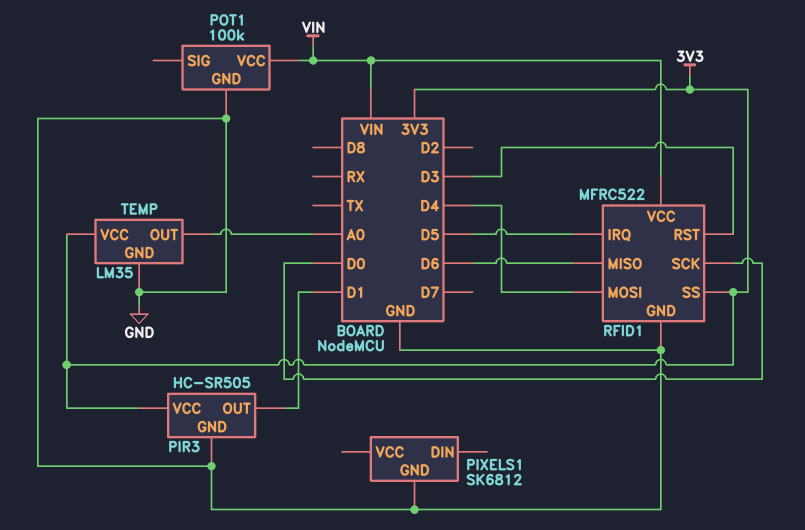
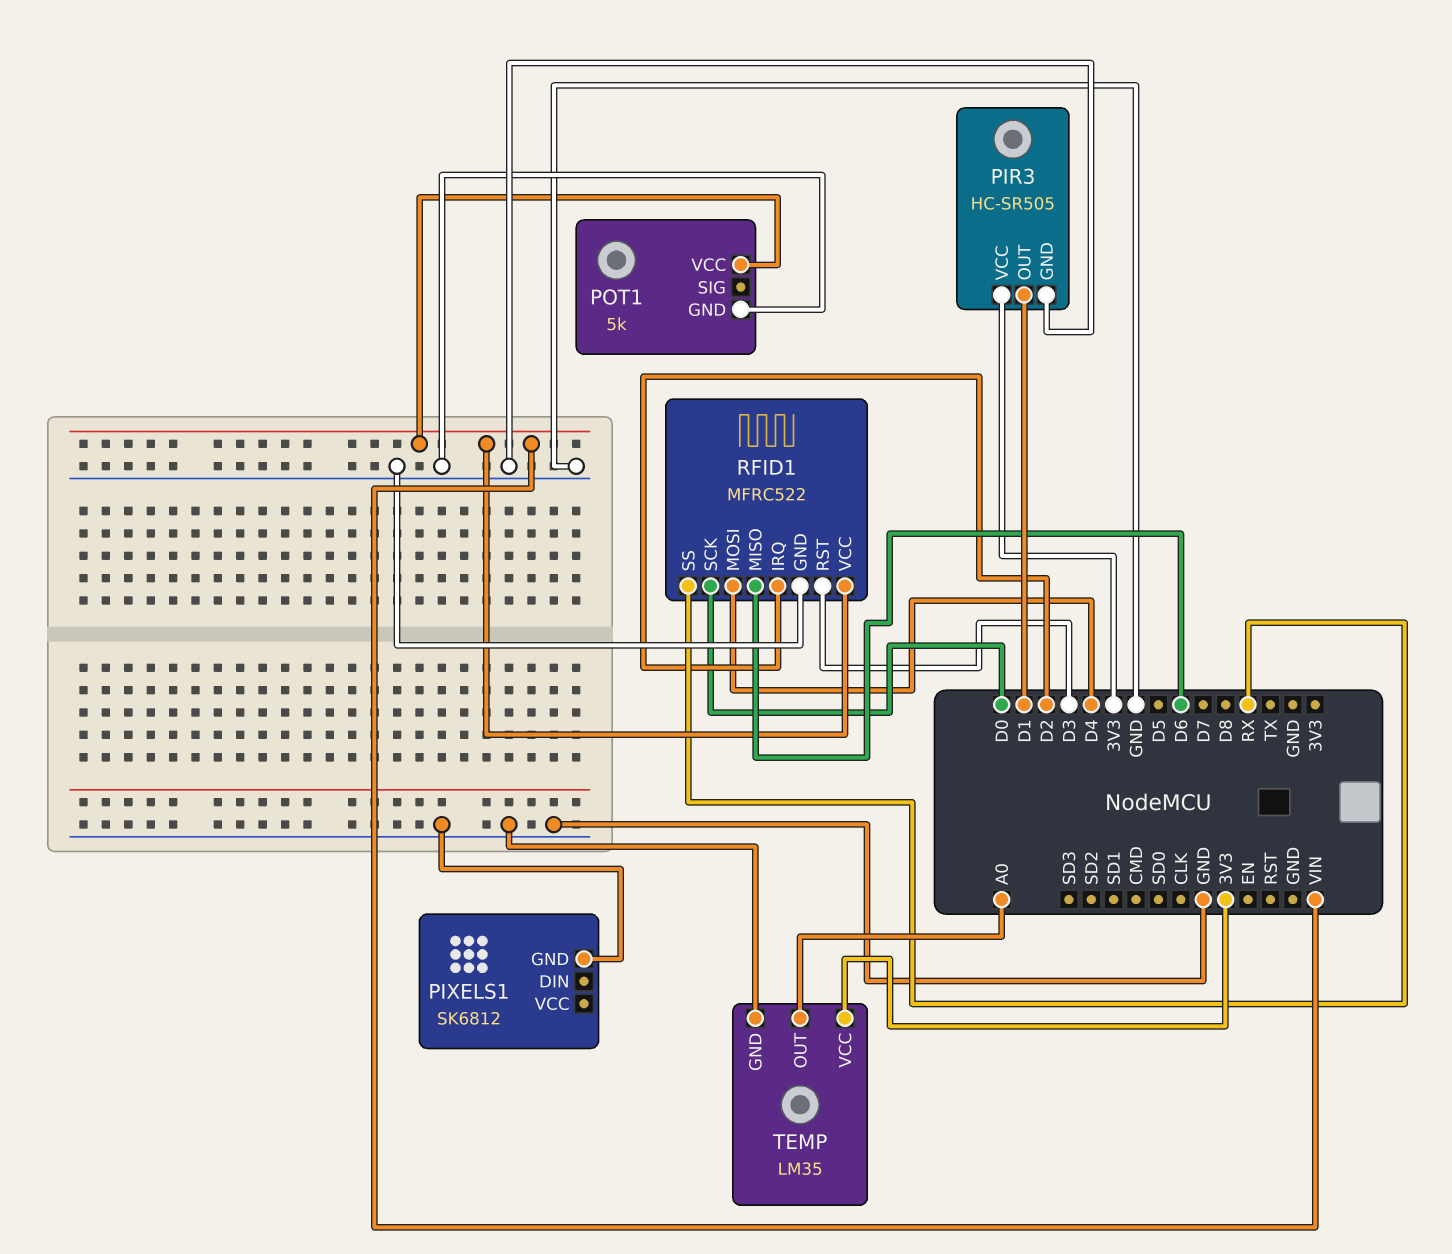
POT1: 100k -> 5k
RFID1 pin IRQ: D5 -> D2
RFID1 pin SS: 3V3 -> RX

